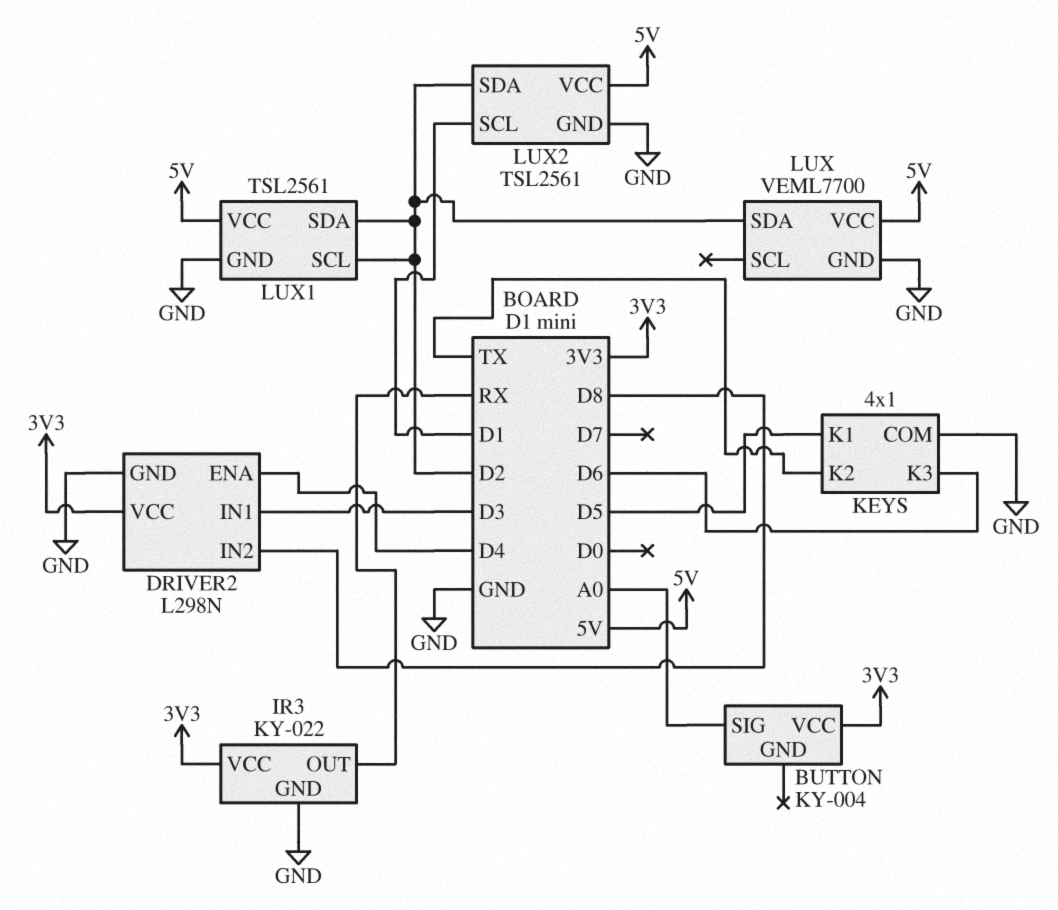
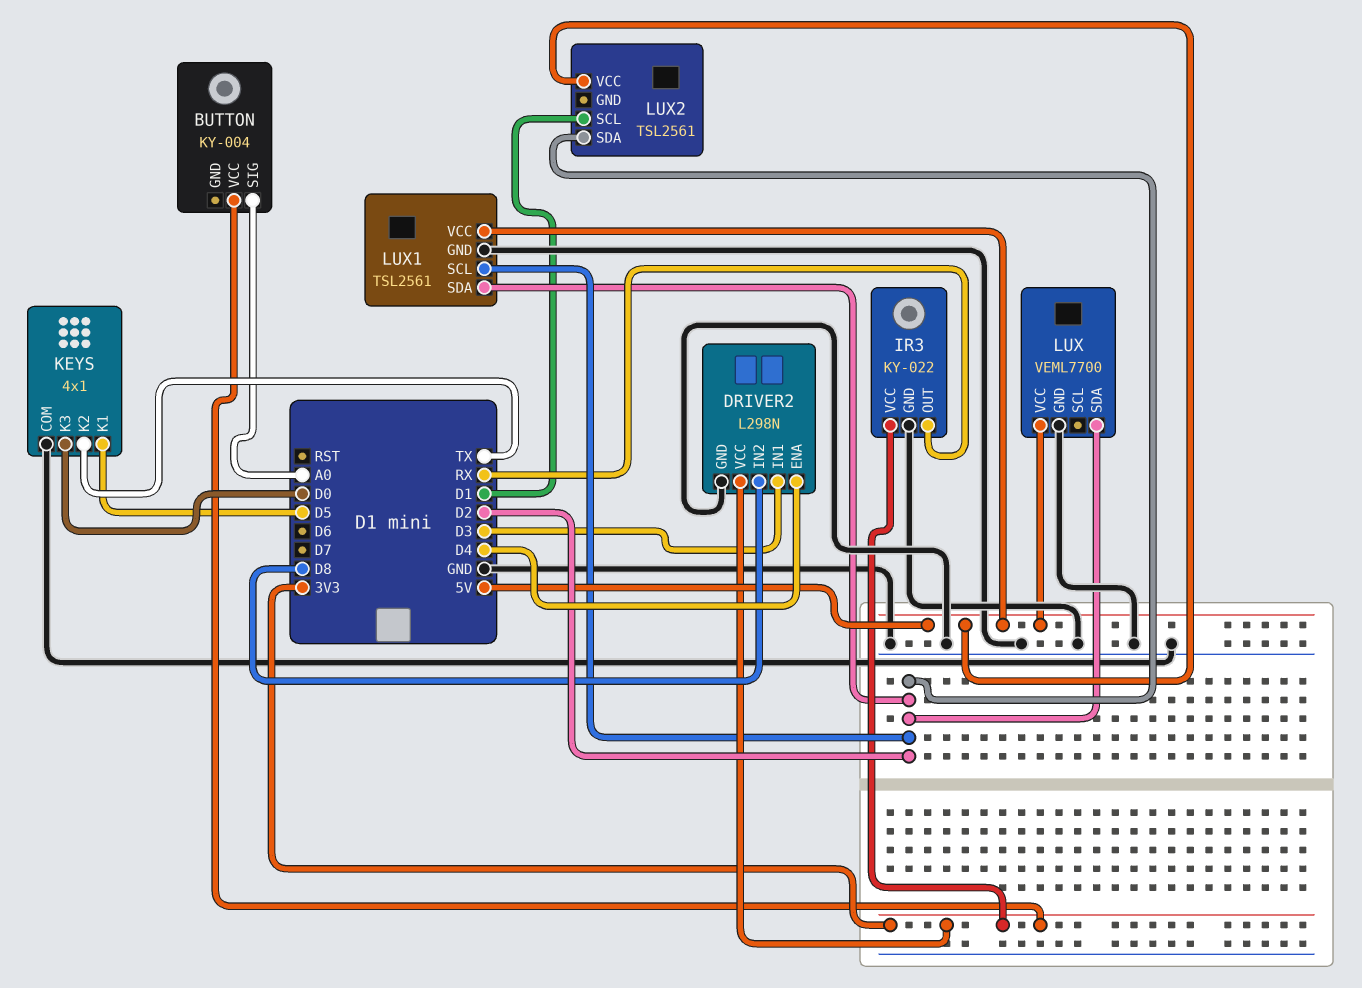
KEYS pin K3: D6 -> D0
LUX2 pin GND: GND -> none

